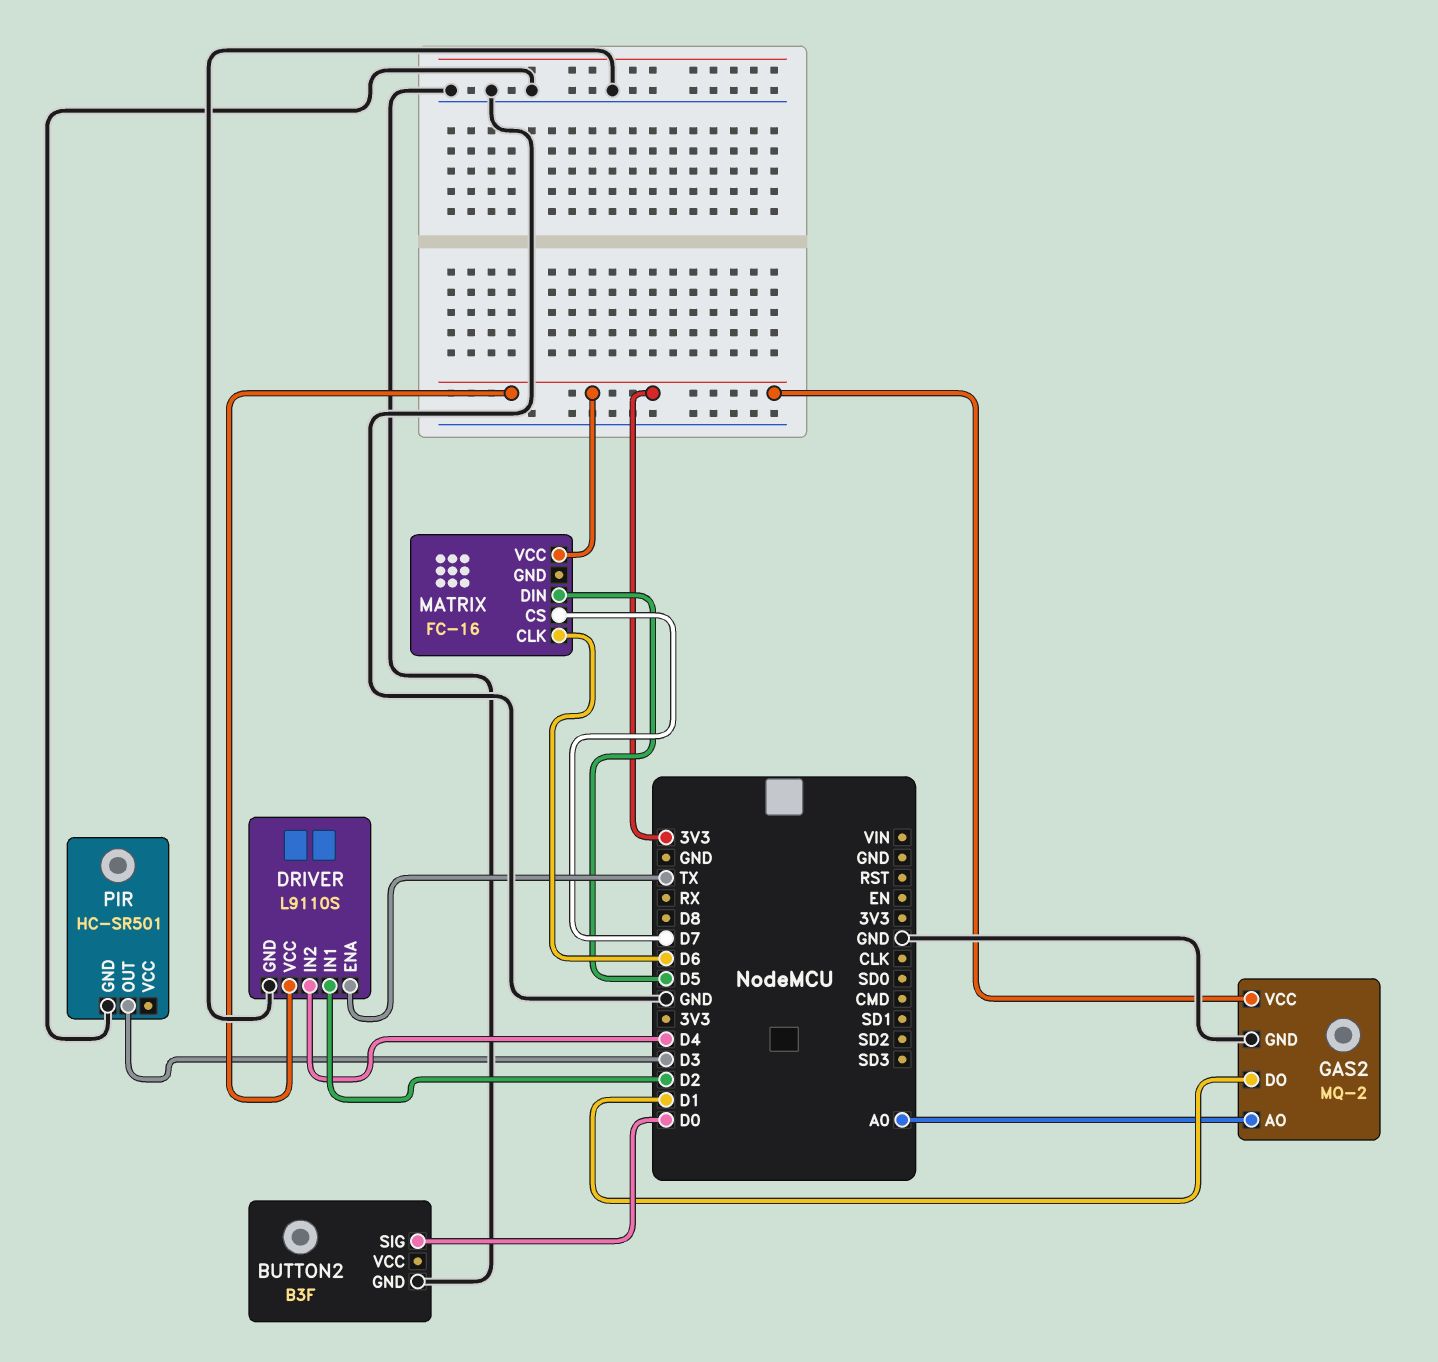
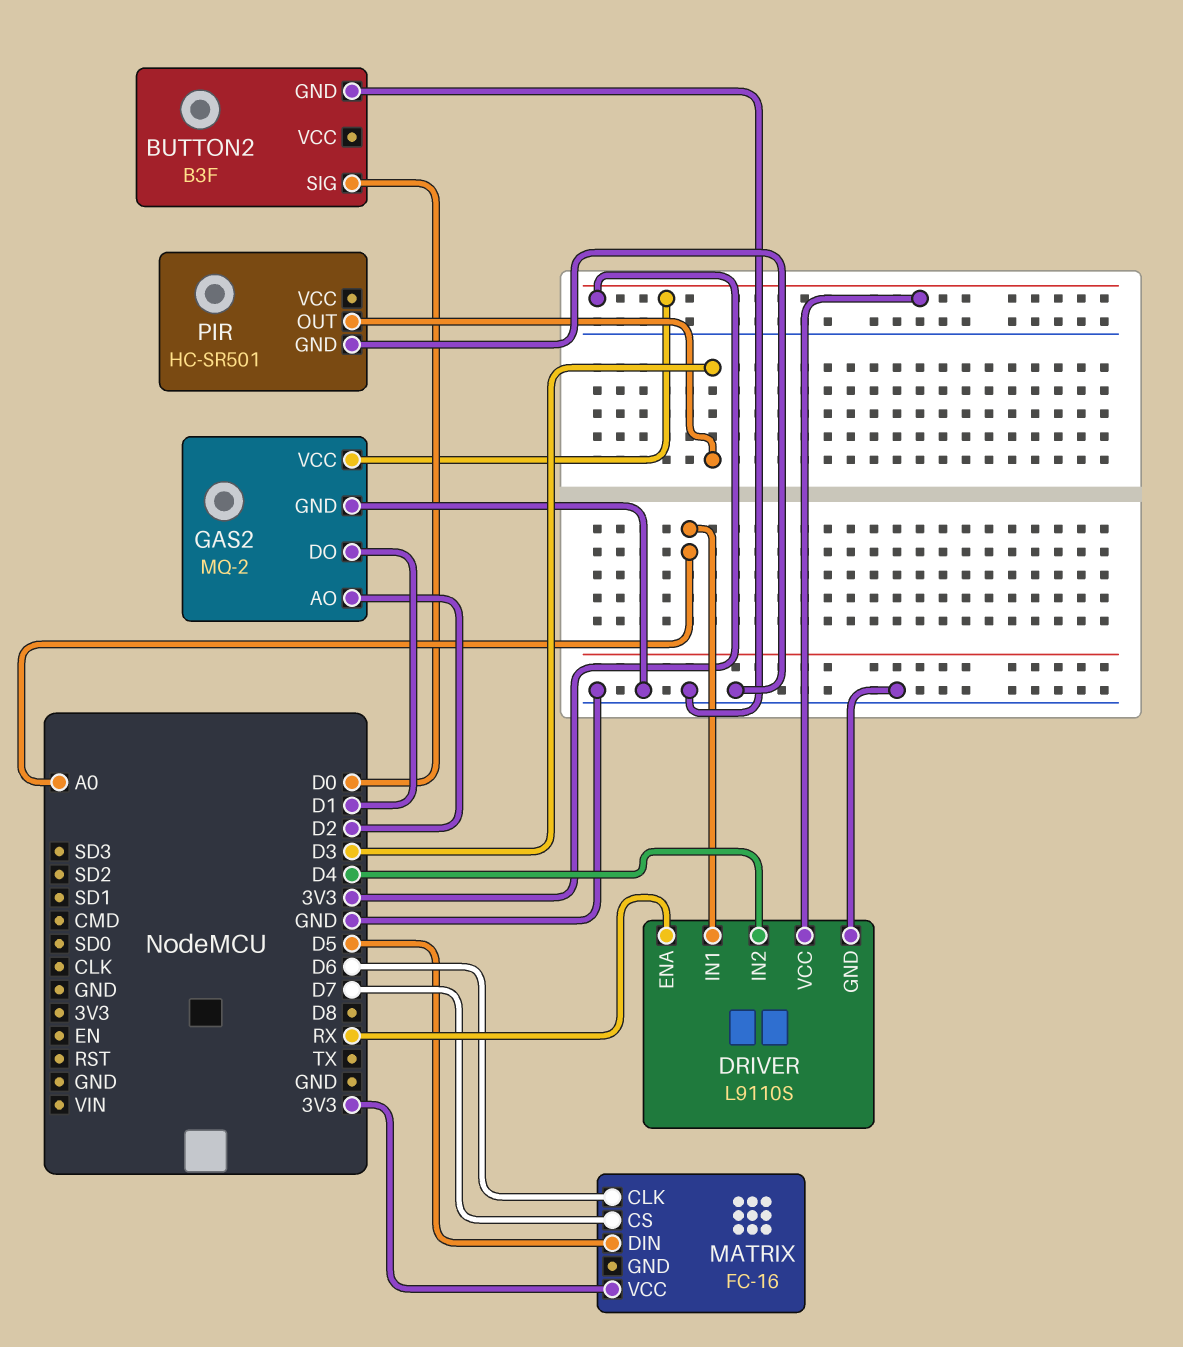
DRIVER pin ENA: TX -> RX
DRIVER pin IN1: D2 -> A0
GAS2 pin AO: A0 -> D2

